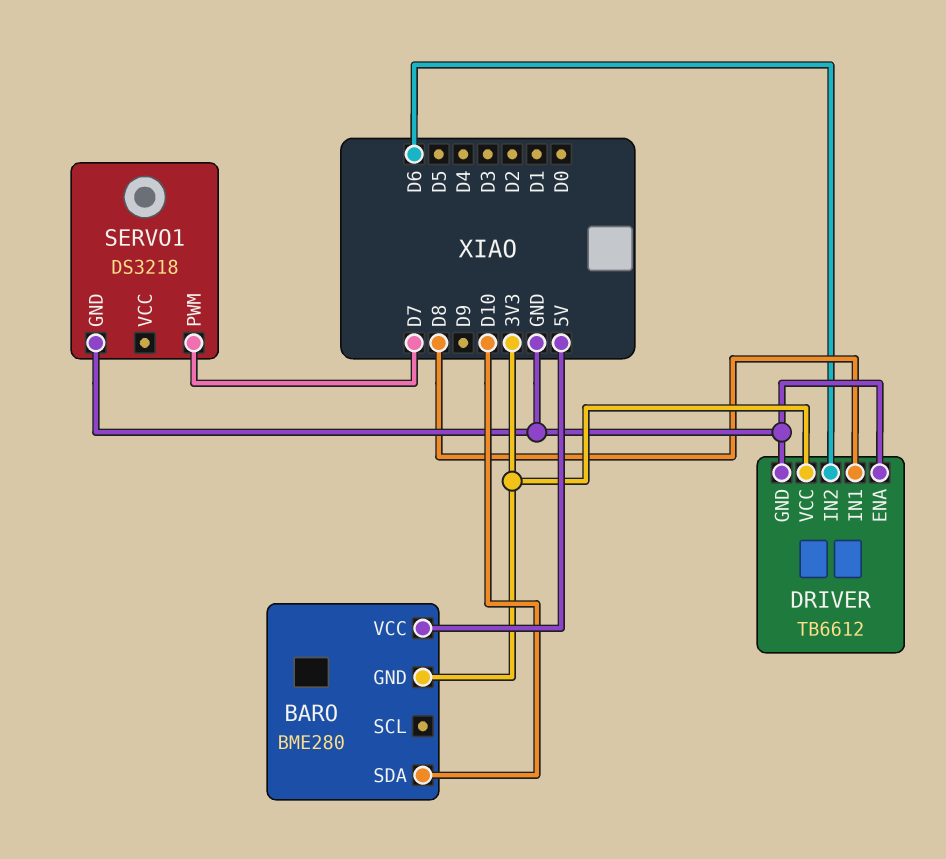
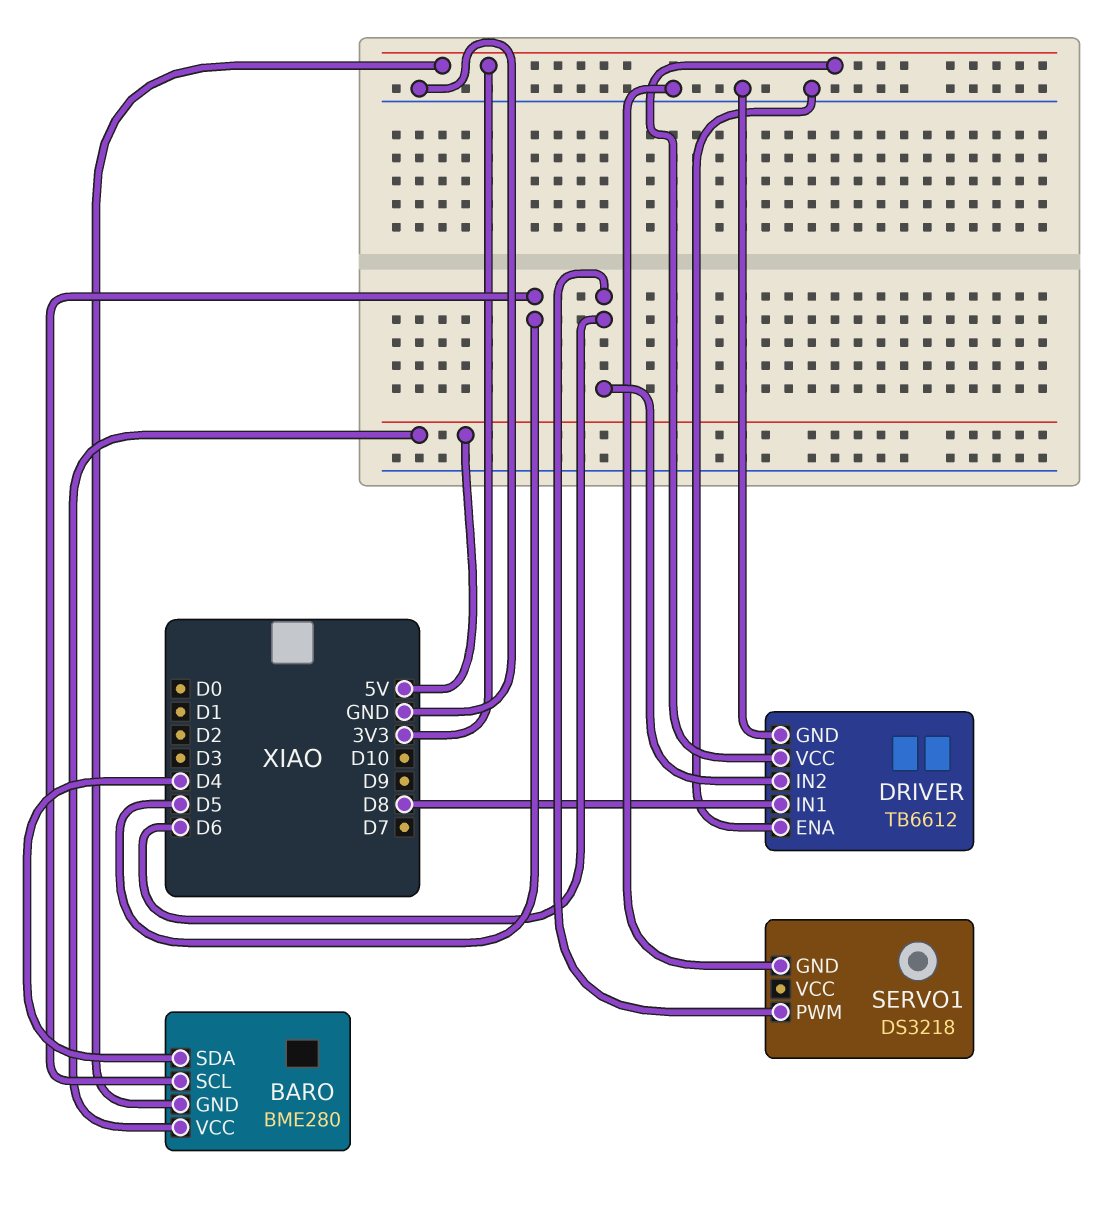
BARO pin SCL: none -> D5
BARO pin SDA: D10 -> D4
SERVO1 pin PWM: D7 -> D6

